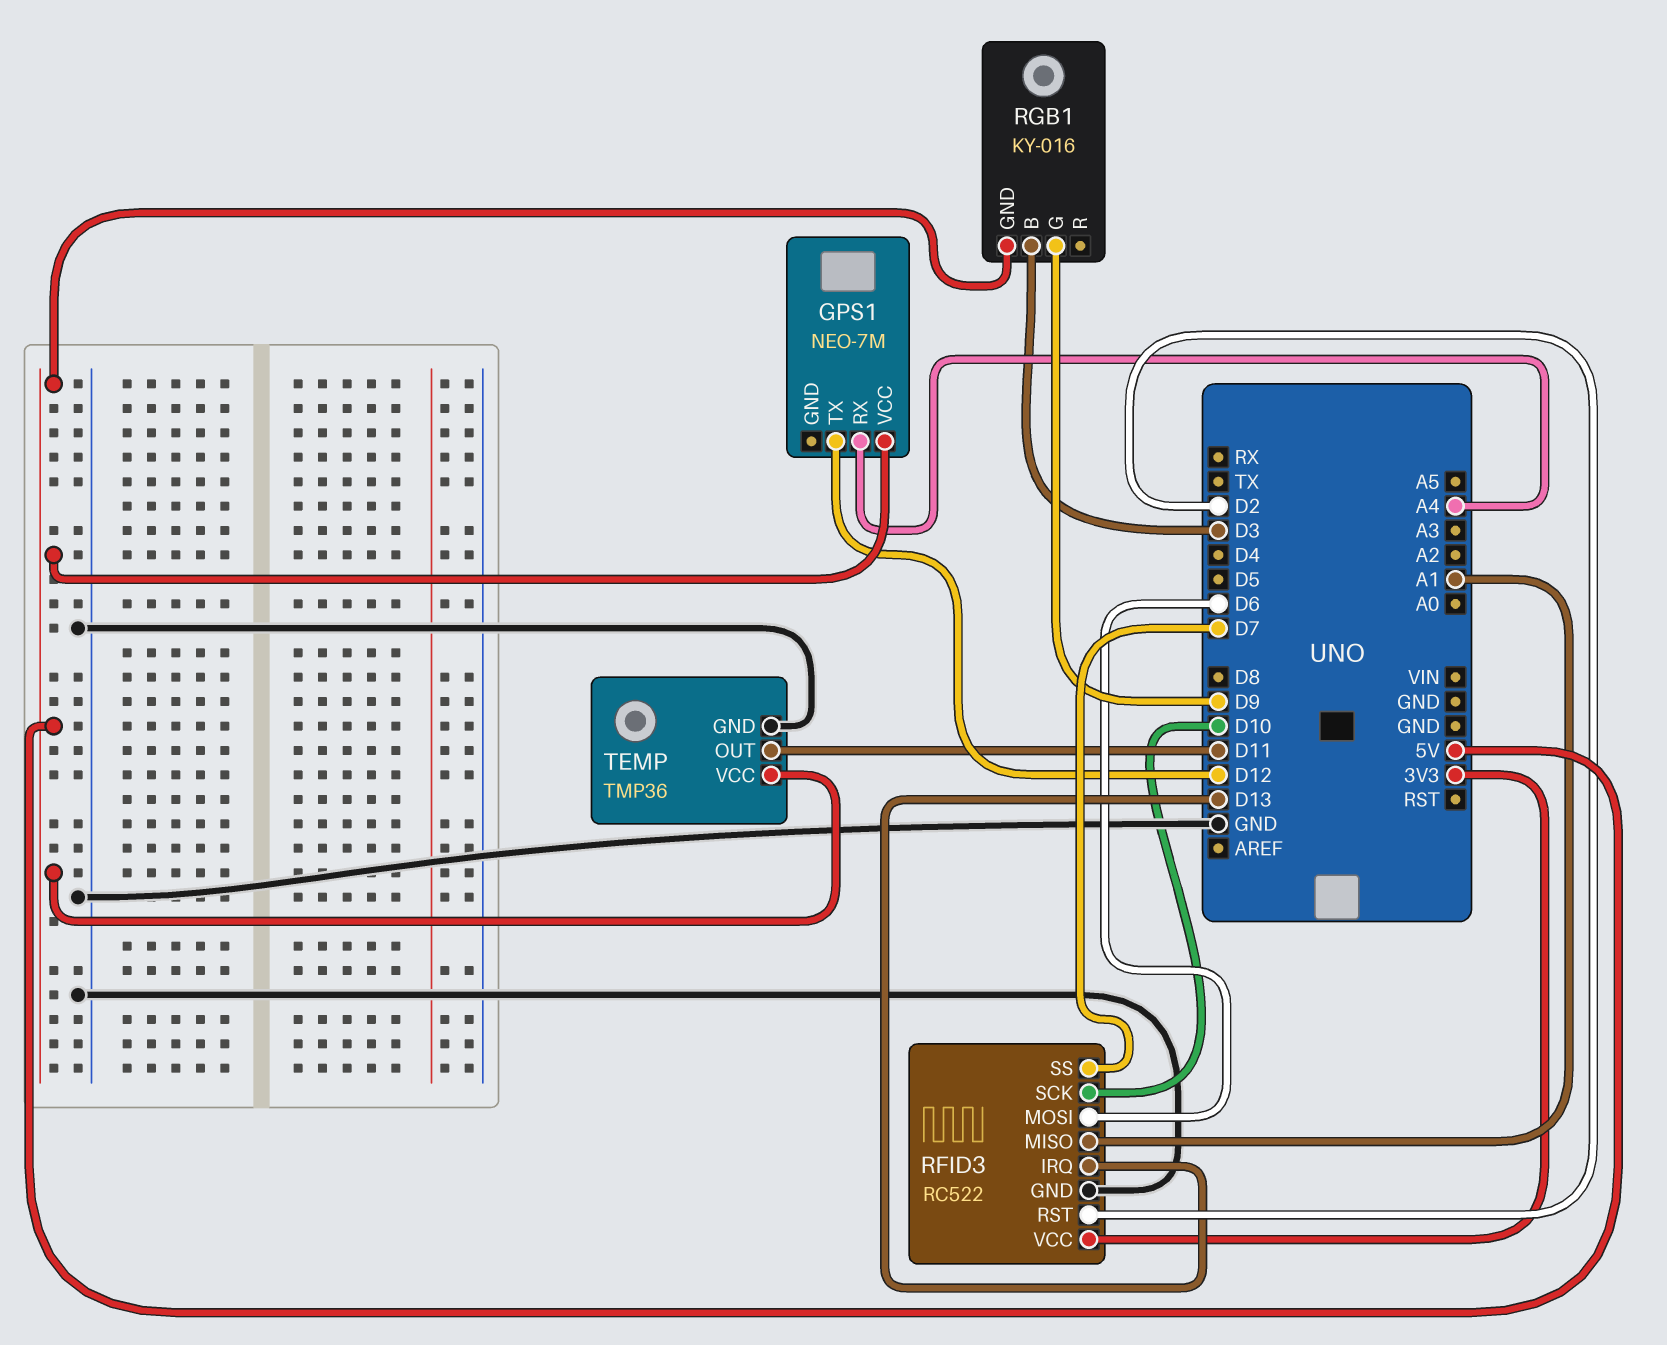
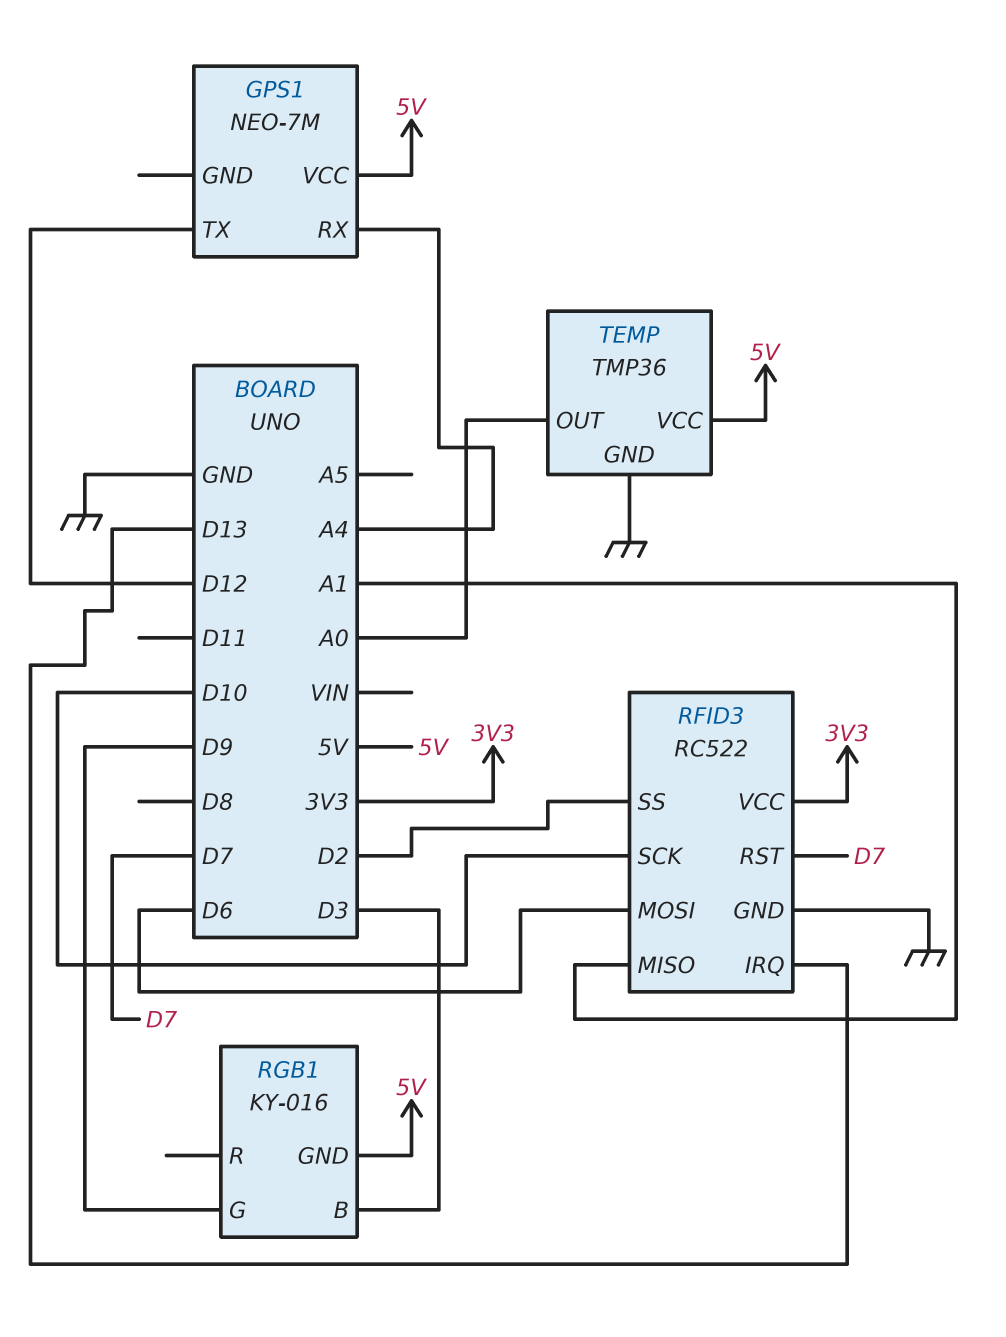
RFID3 pin RST: D2 -> D7
RFID3 pin SS: D7 -> D2
TEMP pin OUT: D11 -> A0

